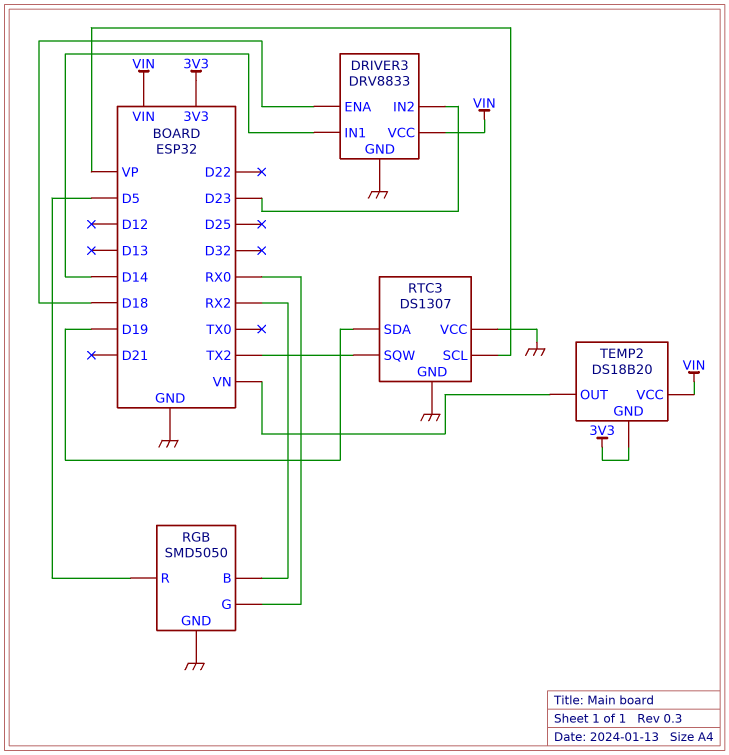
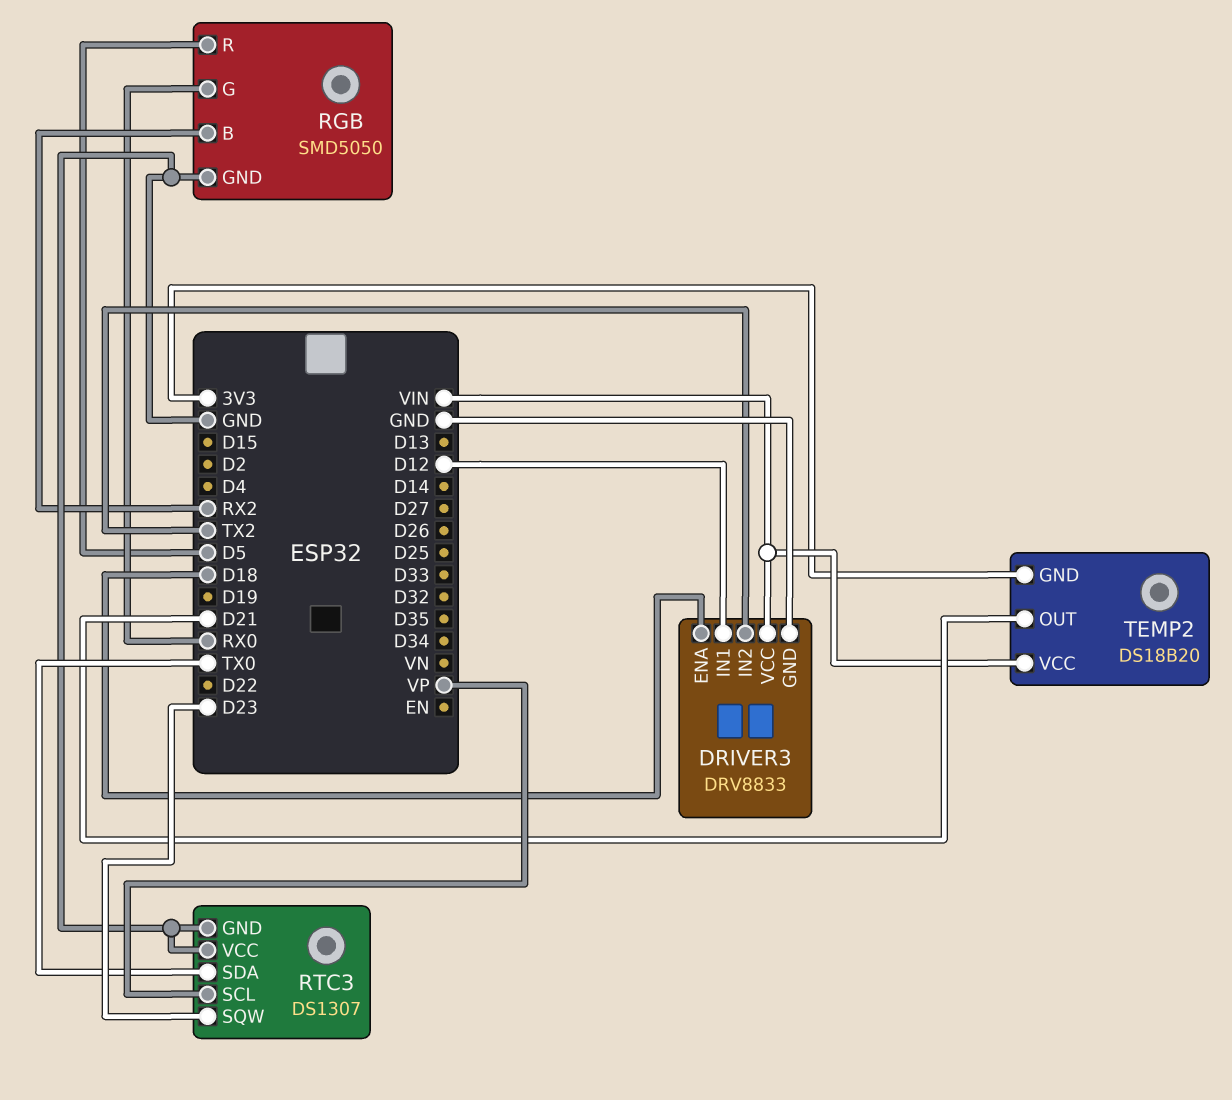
DRIVER3 pin IN1: D14 -> D12
DRIVER3 pin IN2: D23 -> TX2
RTC3 pin SDA: D19 -> TX0
RTC3 pin SQW: TX2 -> D23
TEMP2 pin OUT: VN -> D21

